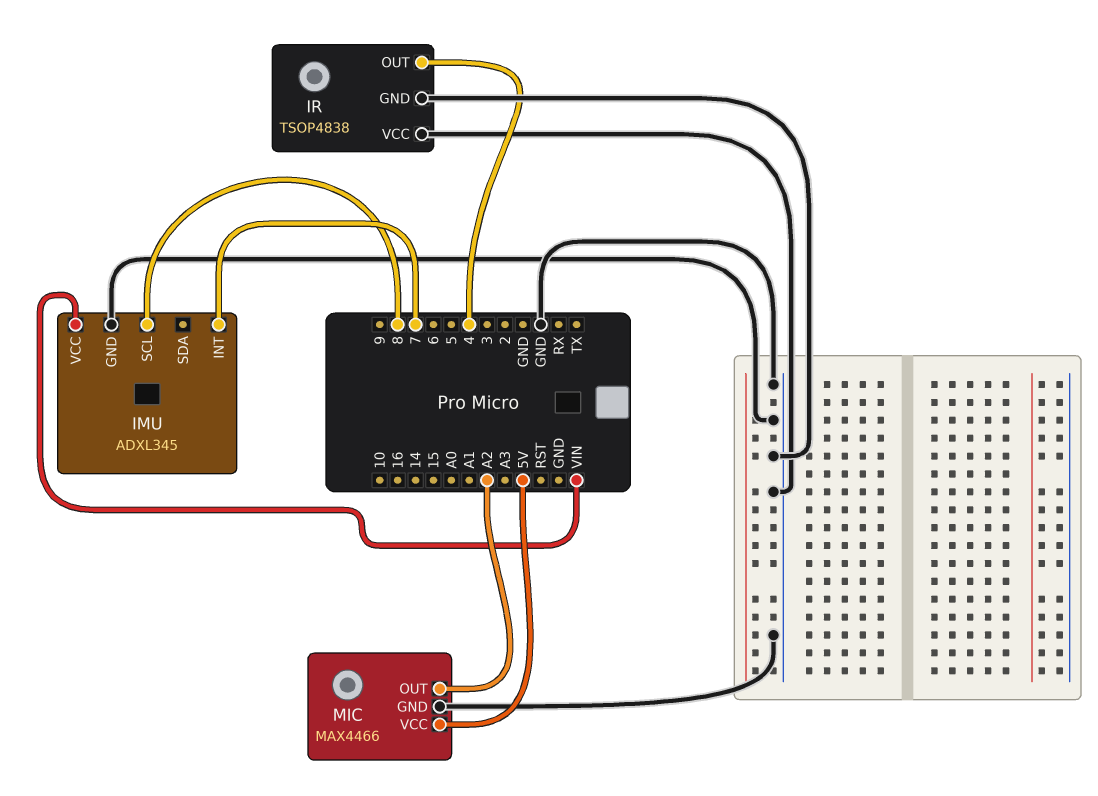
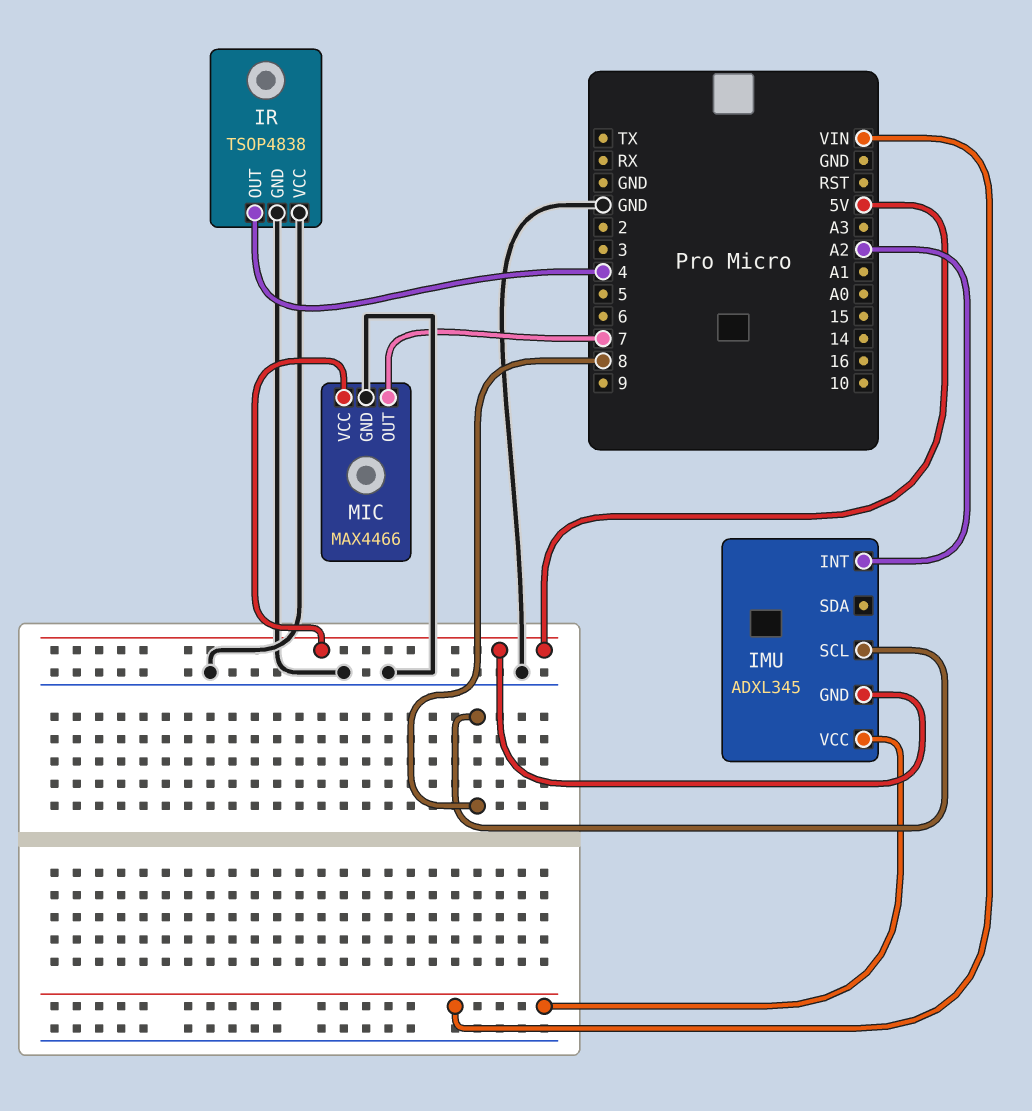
IMU pin GND: GND -> 5V
IMU pin INT: 7 -> A2
MIC pin OUT: A2 -> 7

